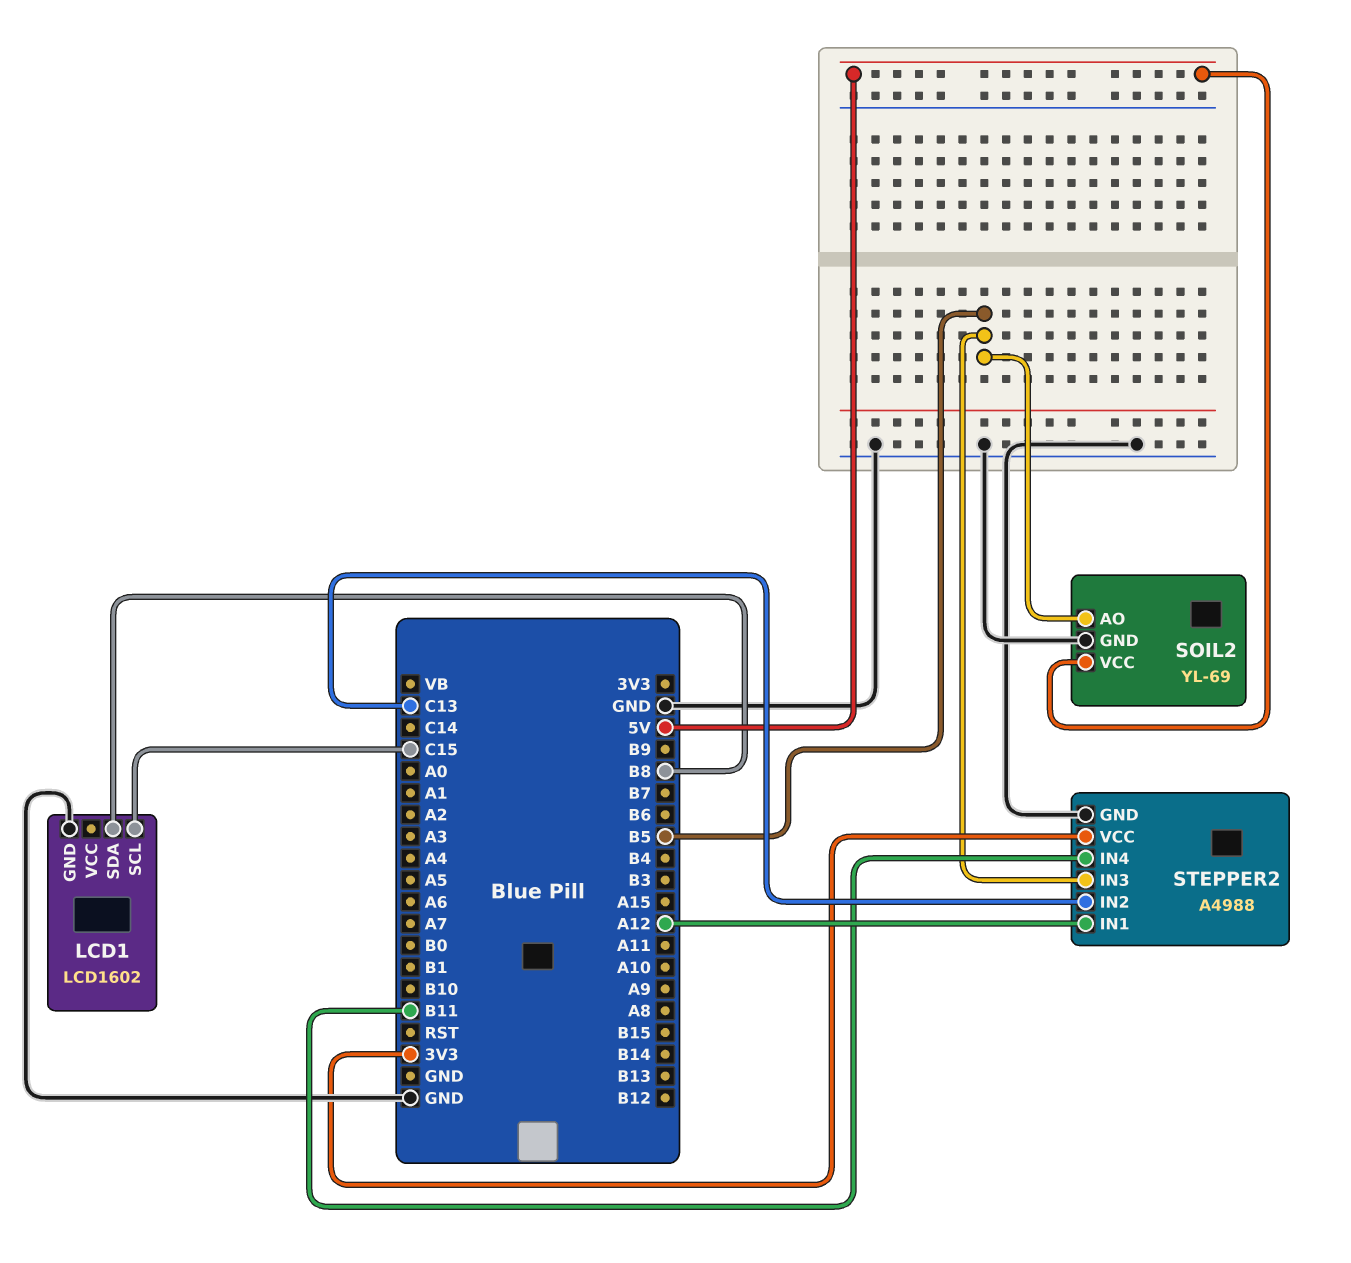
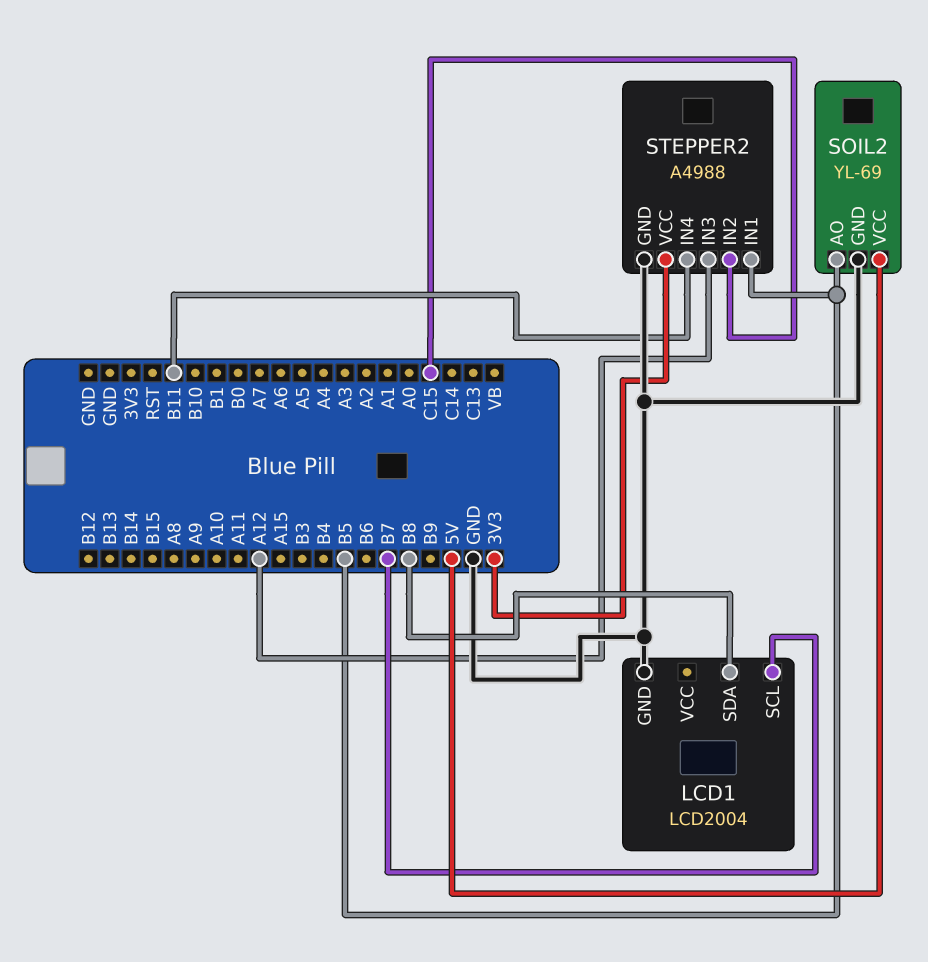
LCD1: LCD1602 -> LCD2004
LCD1 pin SCL: C15 -> B7
STEPPER2 pin IN1: A12 -> B5
STEPPER2 pin IN2: C13 -> C15
STEPPER2 pin IN3: B5 -> A12

